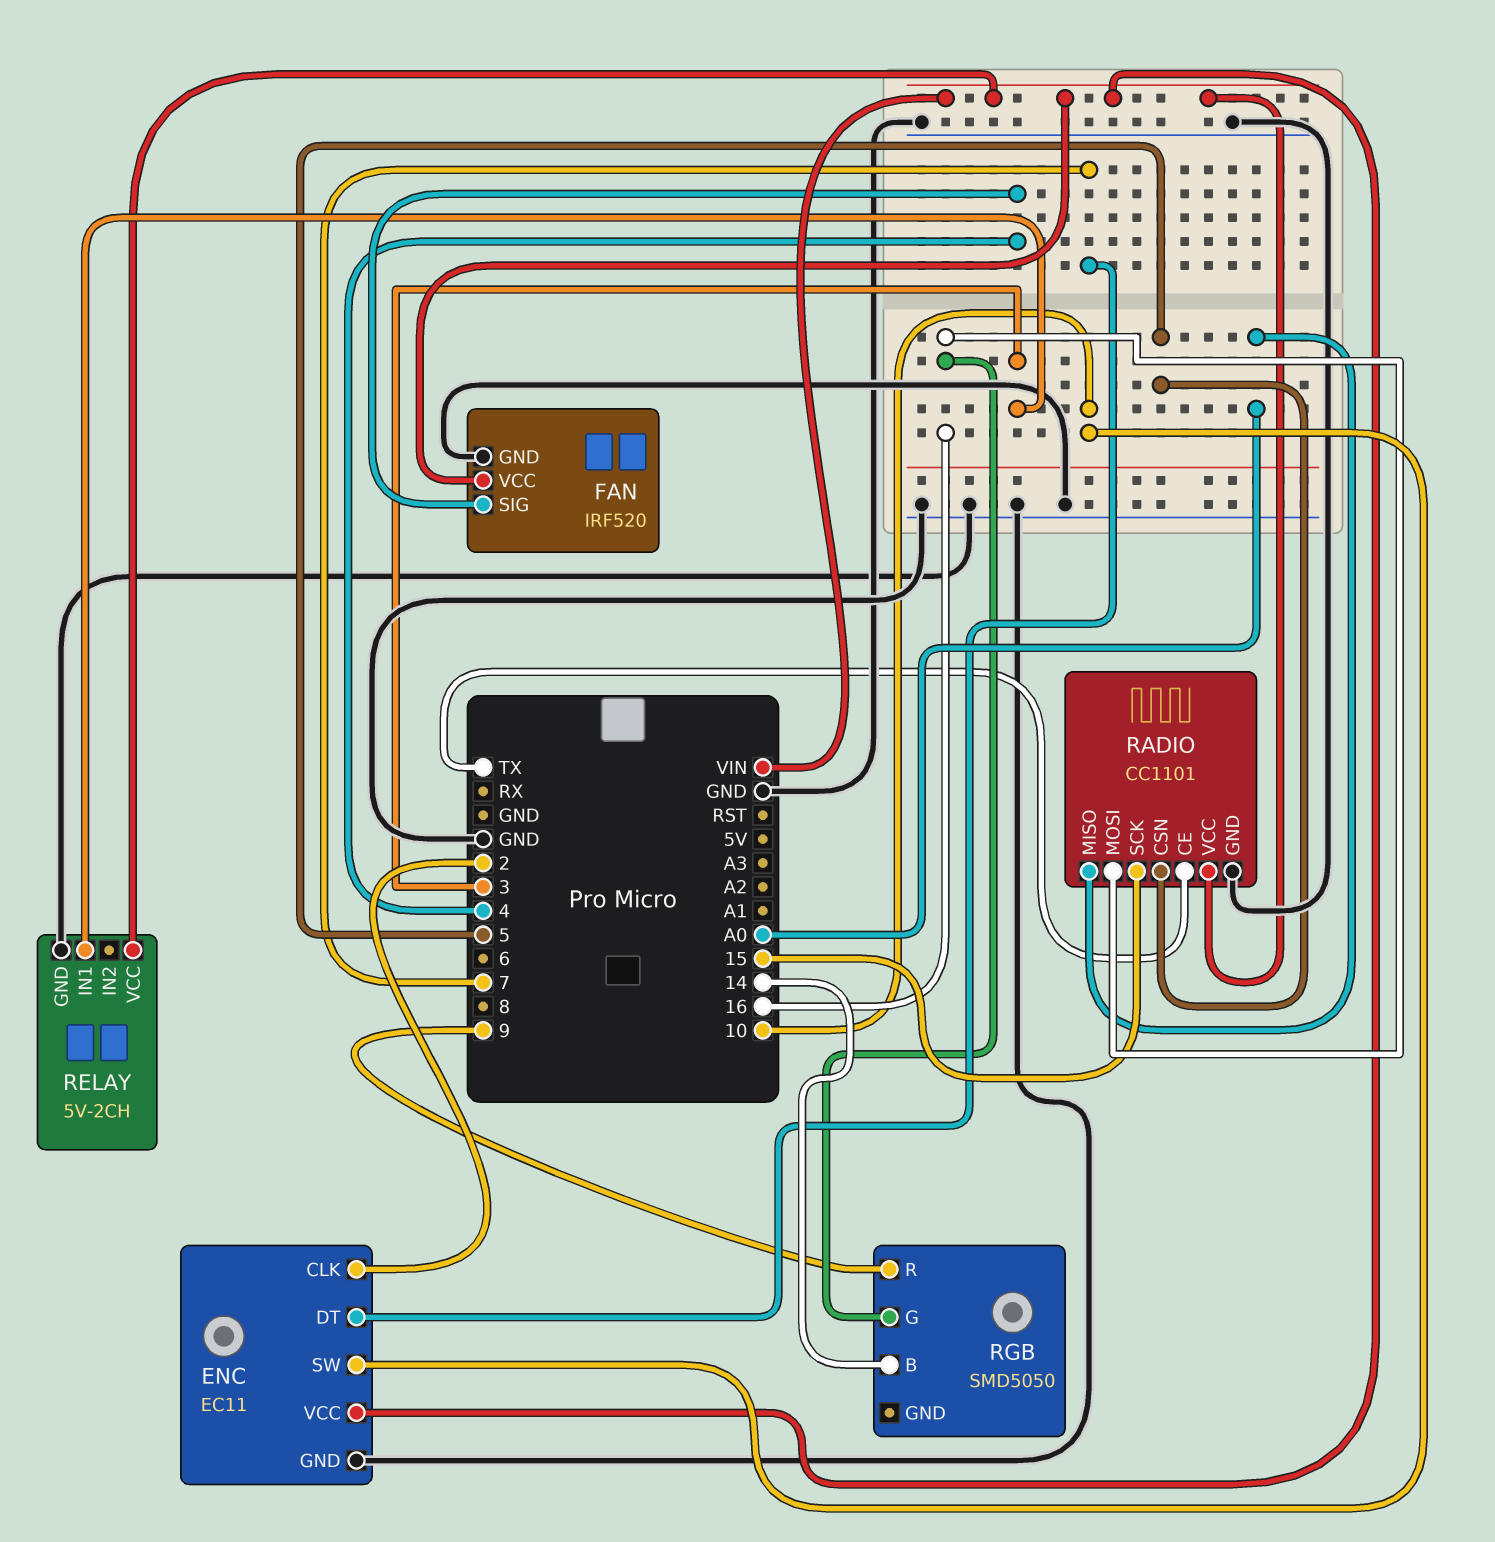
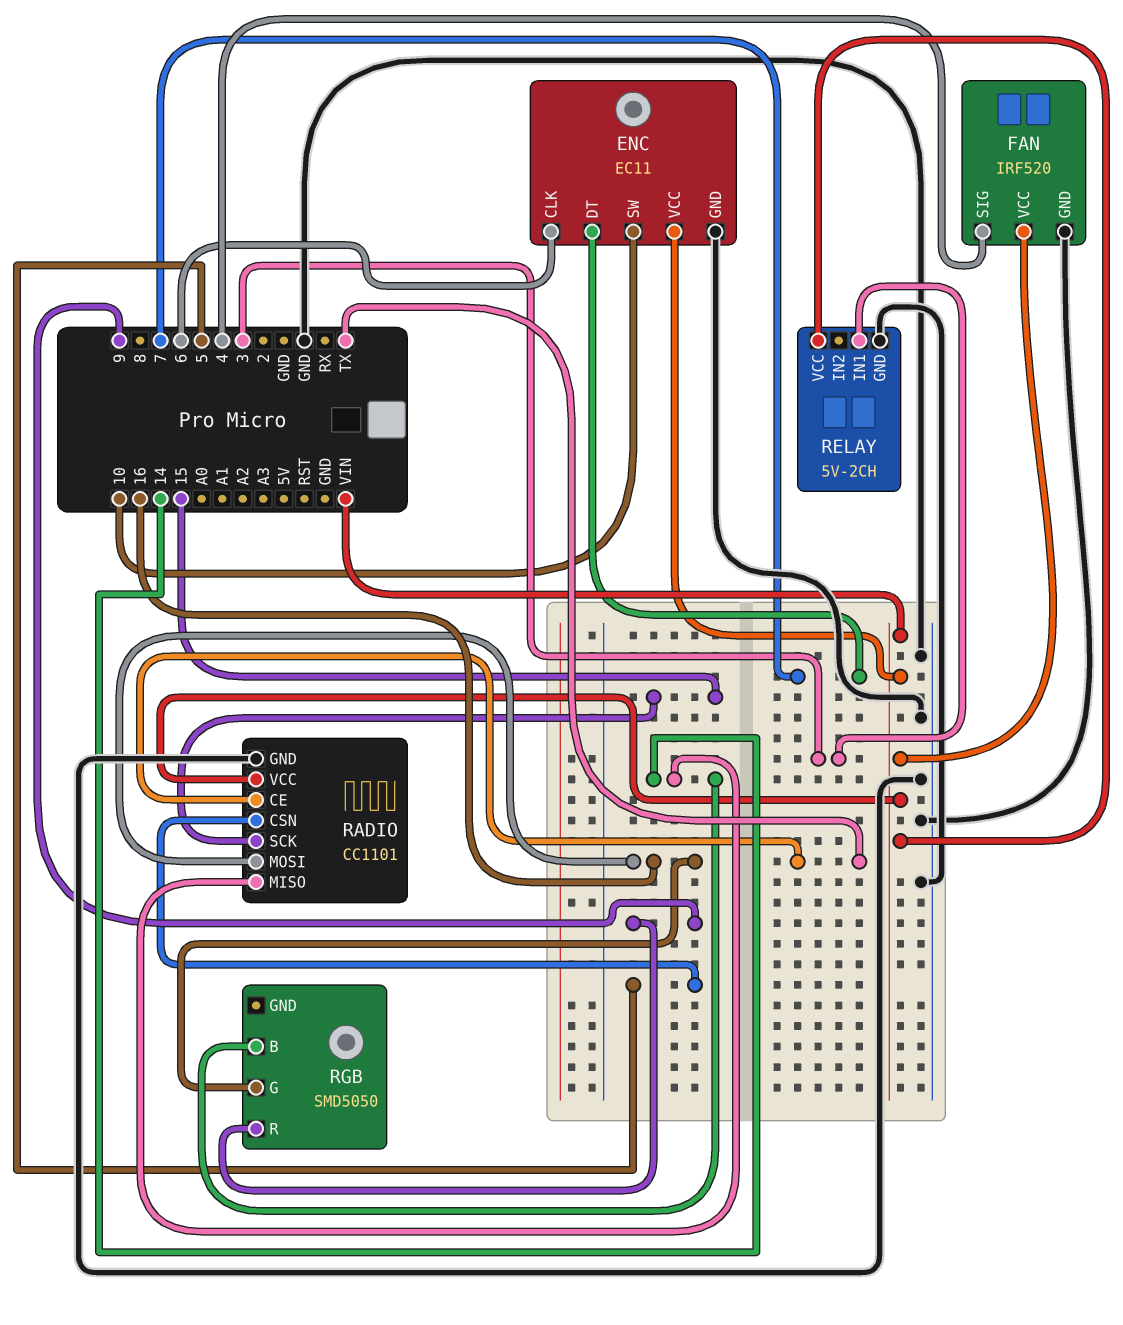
ENC pin CLK: 2 -> 6
RADIO pin MISO: A0 -> 14

